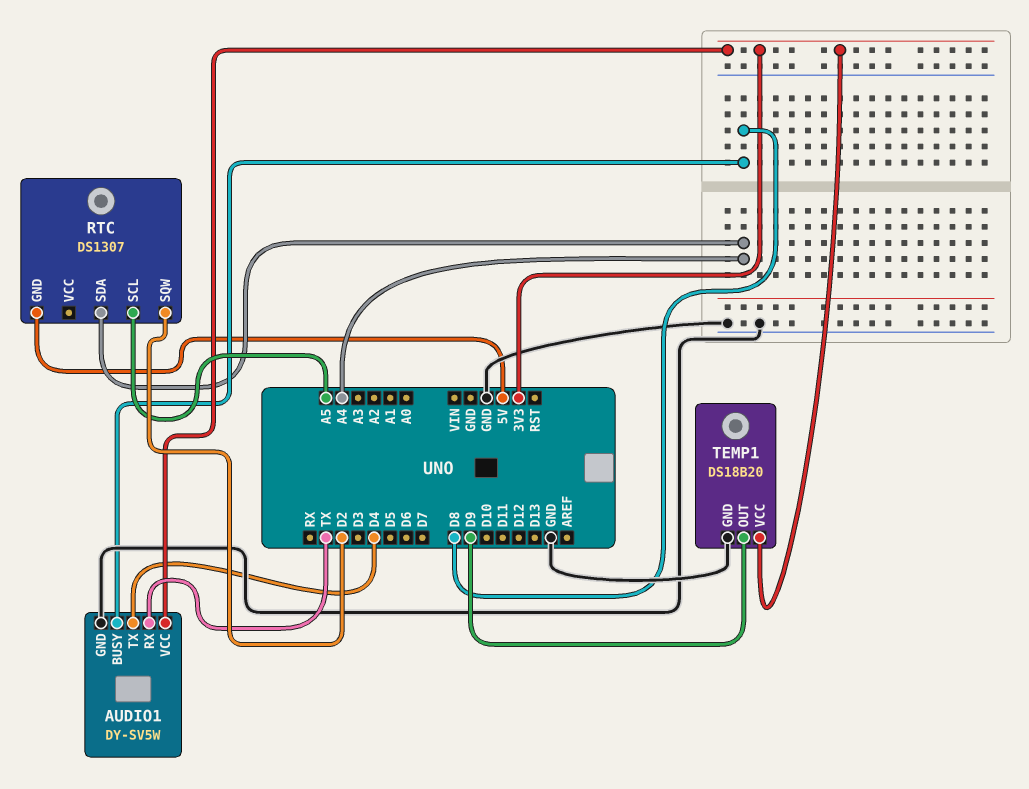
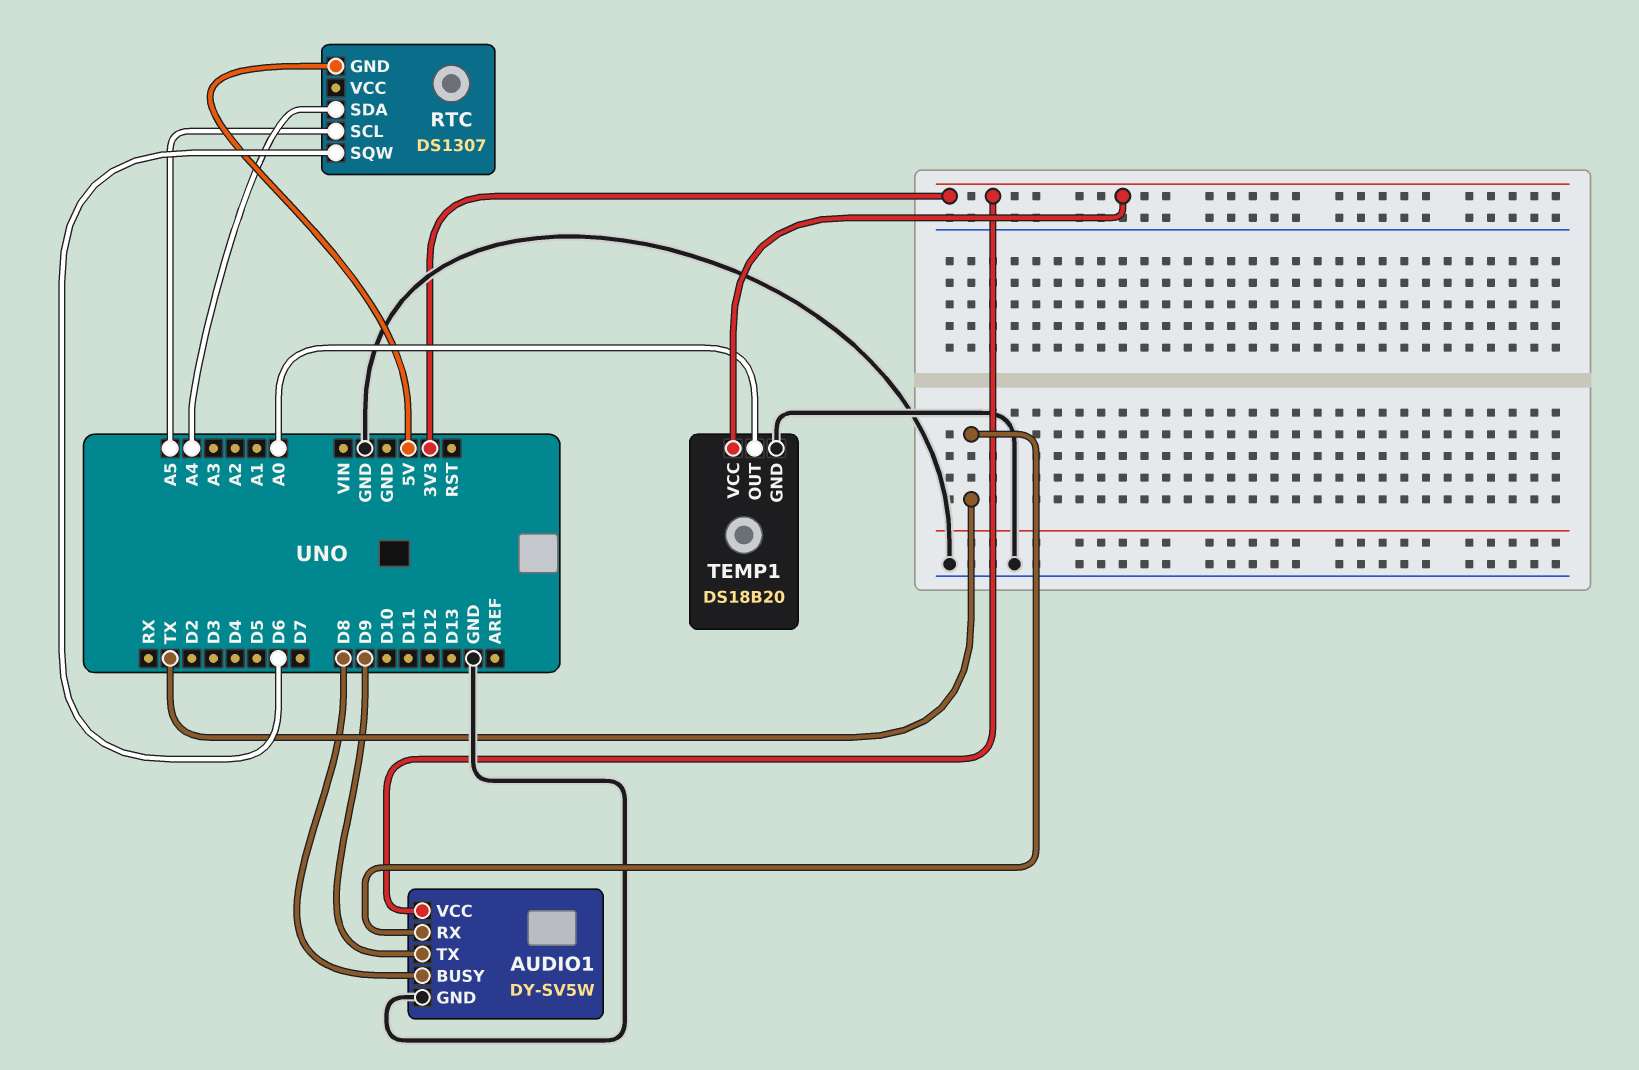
AUDIO1 pin TX: D4 -> D9
RTC pin SQW: D2 -> D6
TEMP1 pin OUT: D9 -> A0

